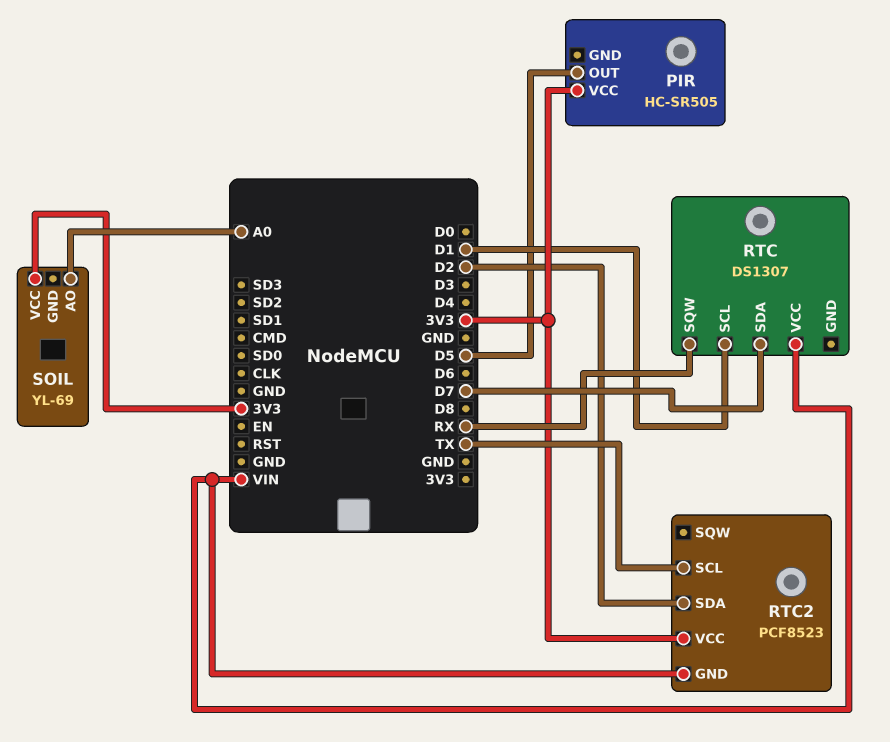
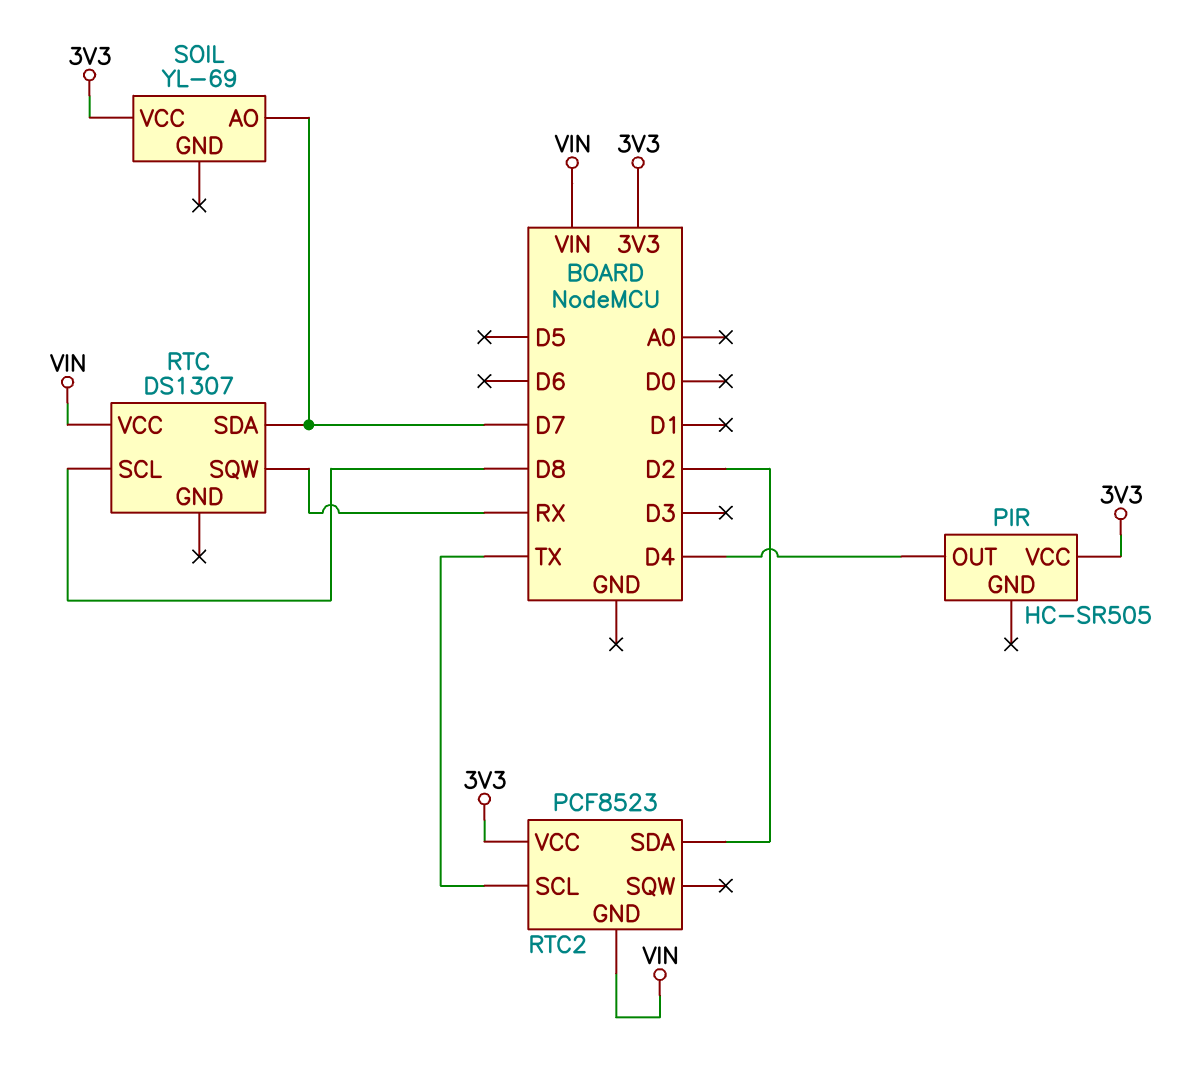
PIR pin OUT: D5 -> D4
RTC pin SCL: D1 -> D8
SOIL pin AO: A0 -> D7

